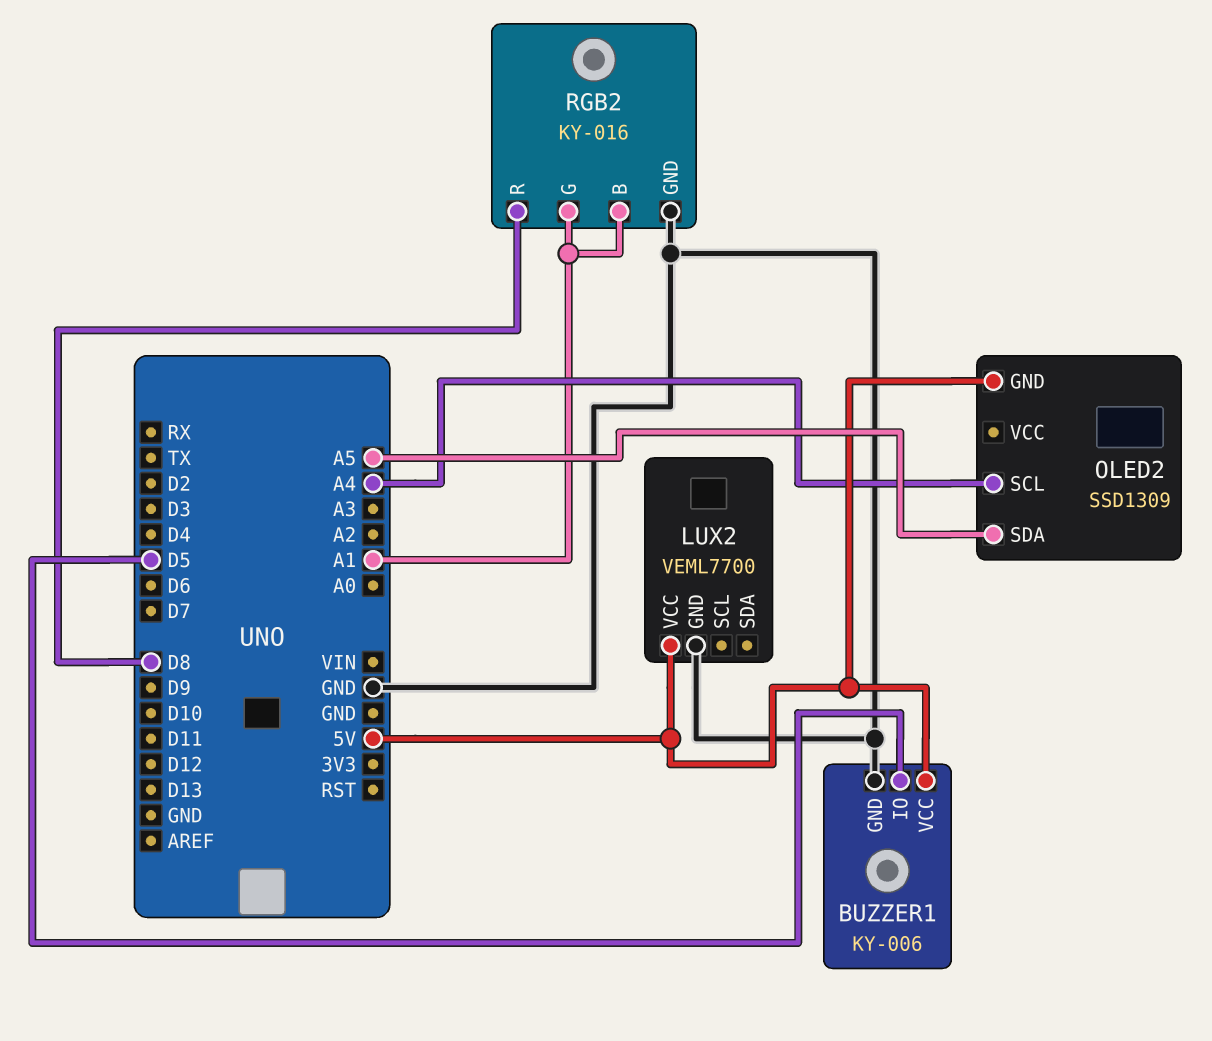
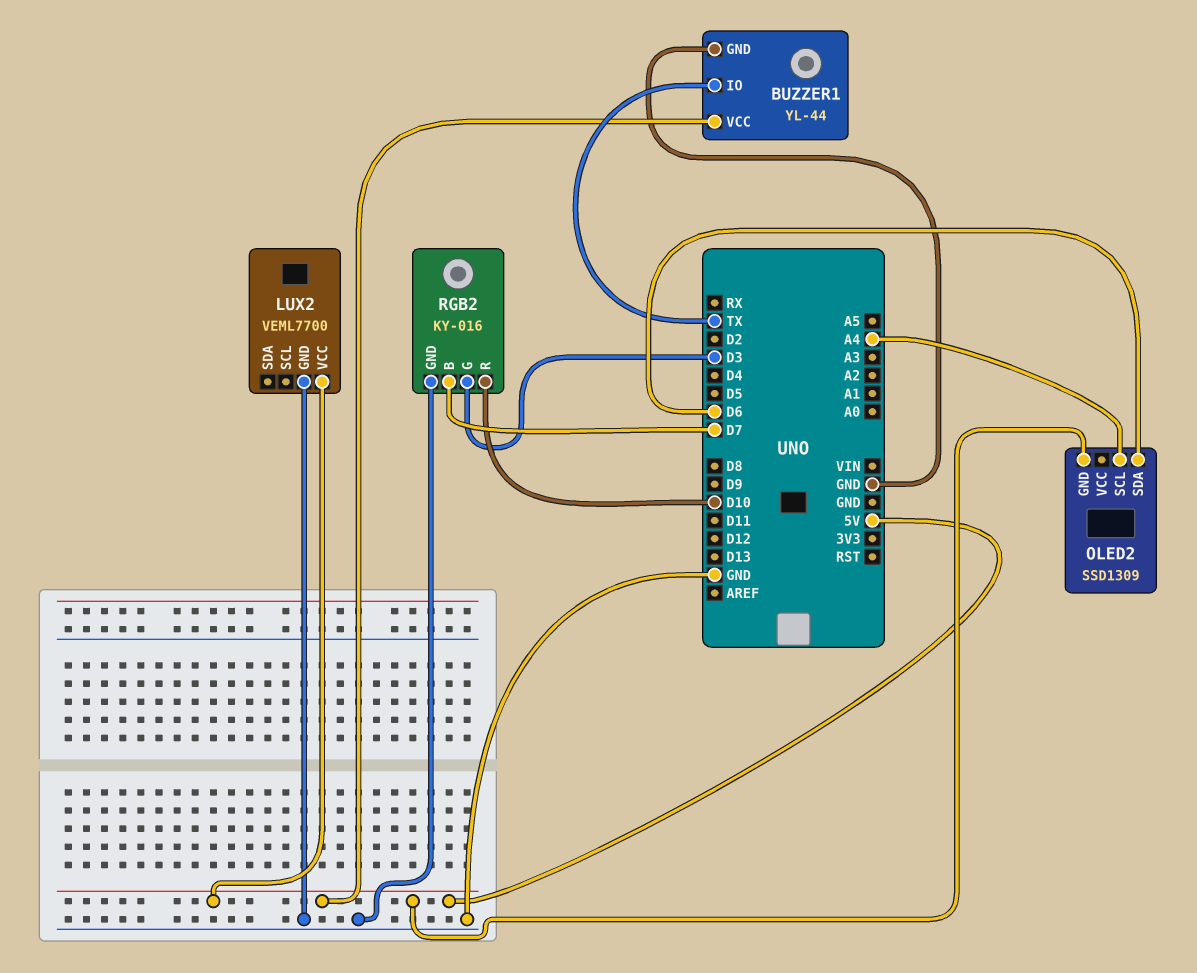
BUZZER1: KY-006 -> YL-44
BUZZER1 pin IO: D5 -> TX
OLED2 pin SDA: A5 -> D6
RGB2 pin B: A1 -> D7
RGB2 pin G: A1 -> D3
RGB2 pin R: D8 -> D10

